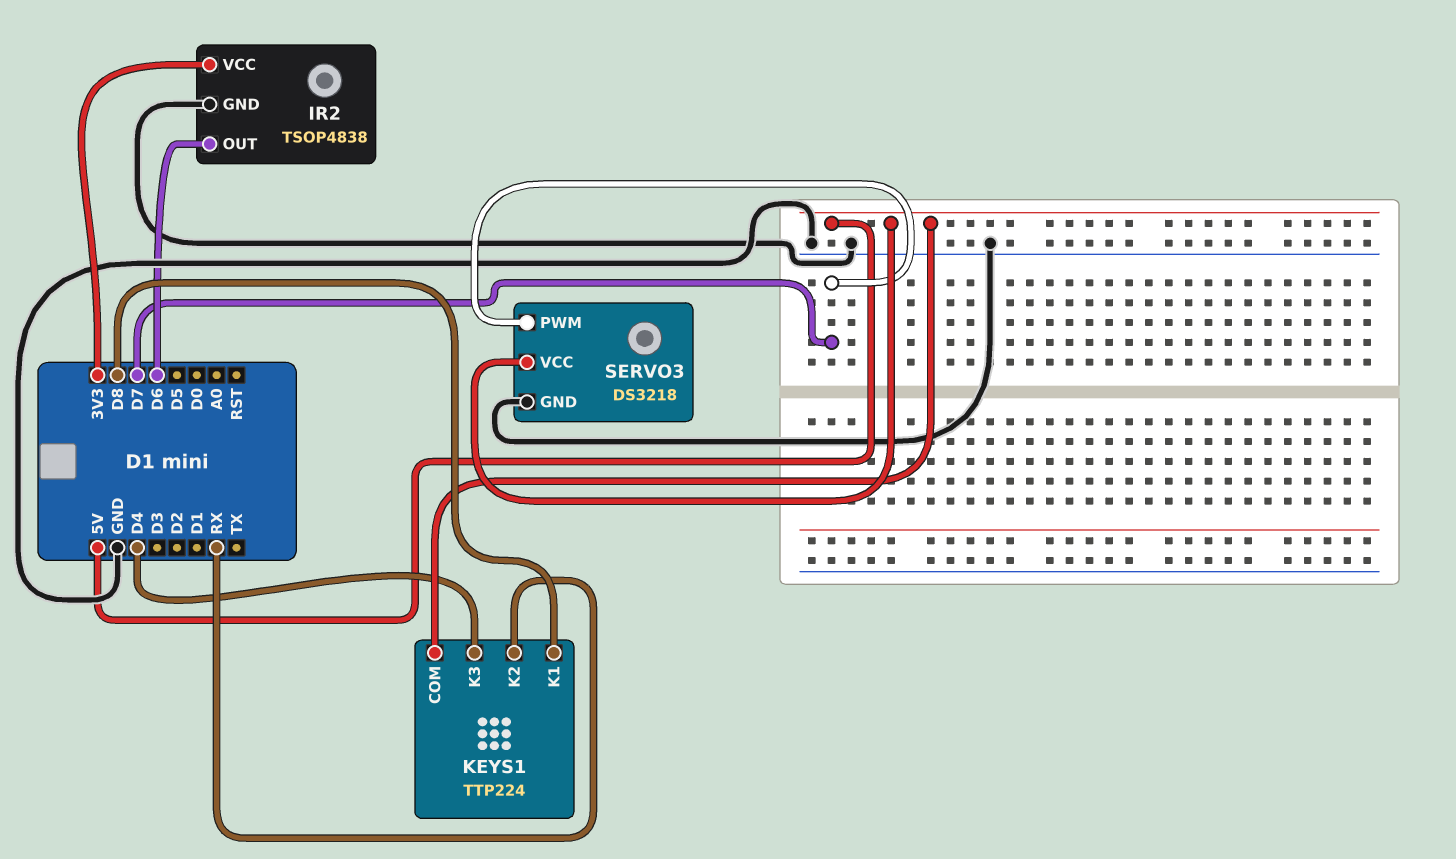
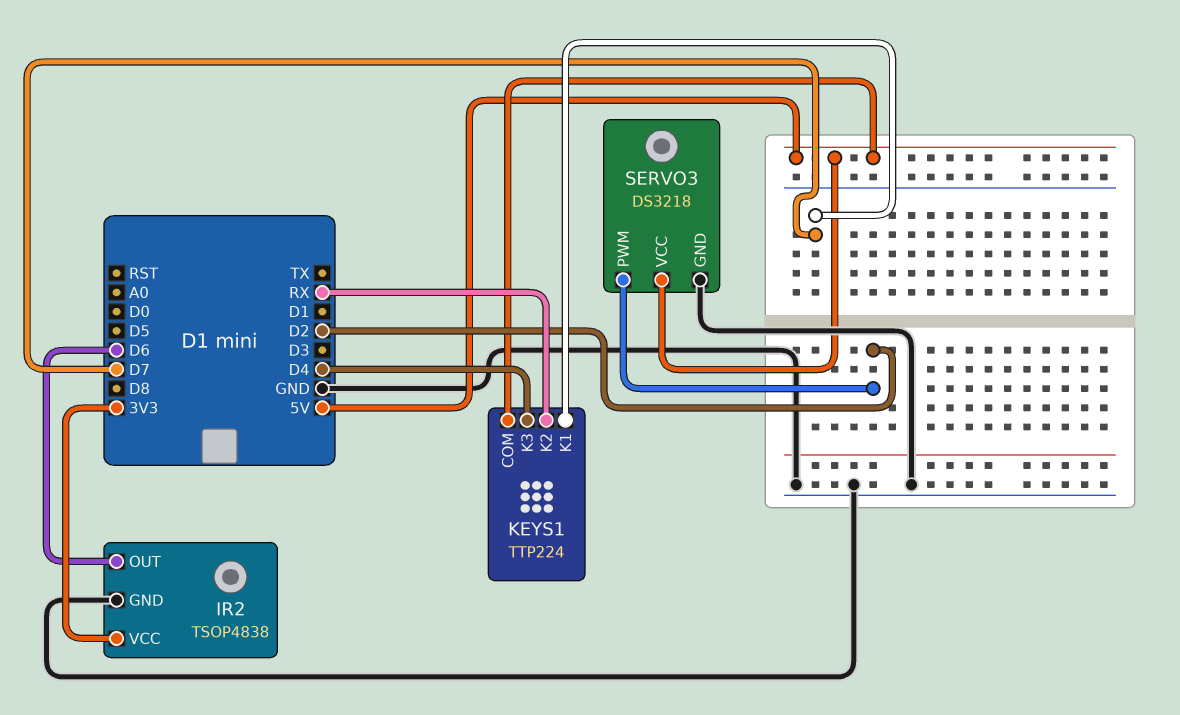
KEYS1 pin K1: D8 -> D7
SERVO3 pin PWM: D7 -> D2

